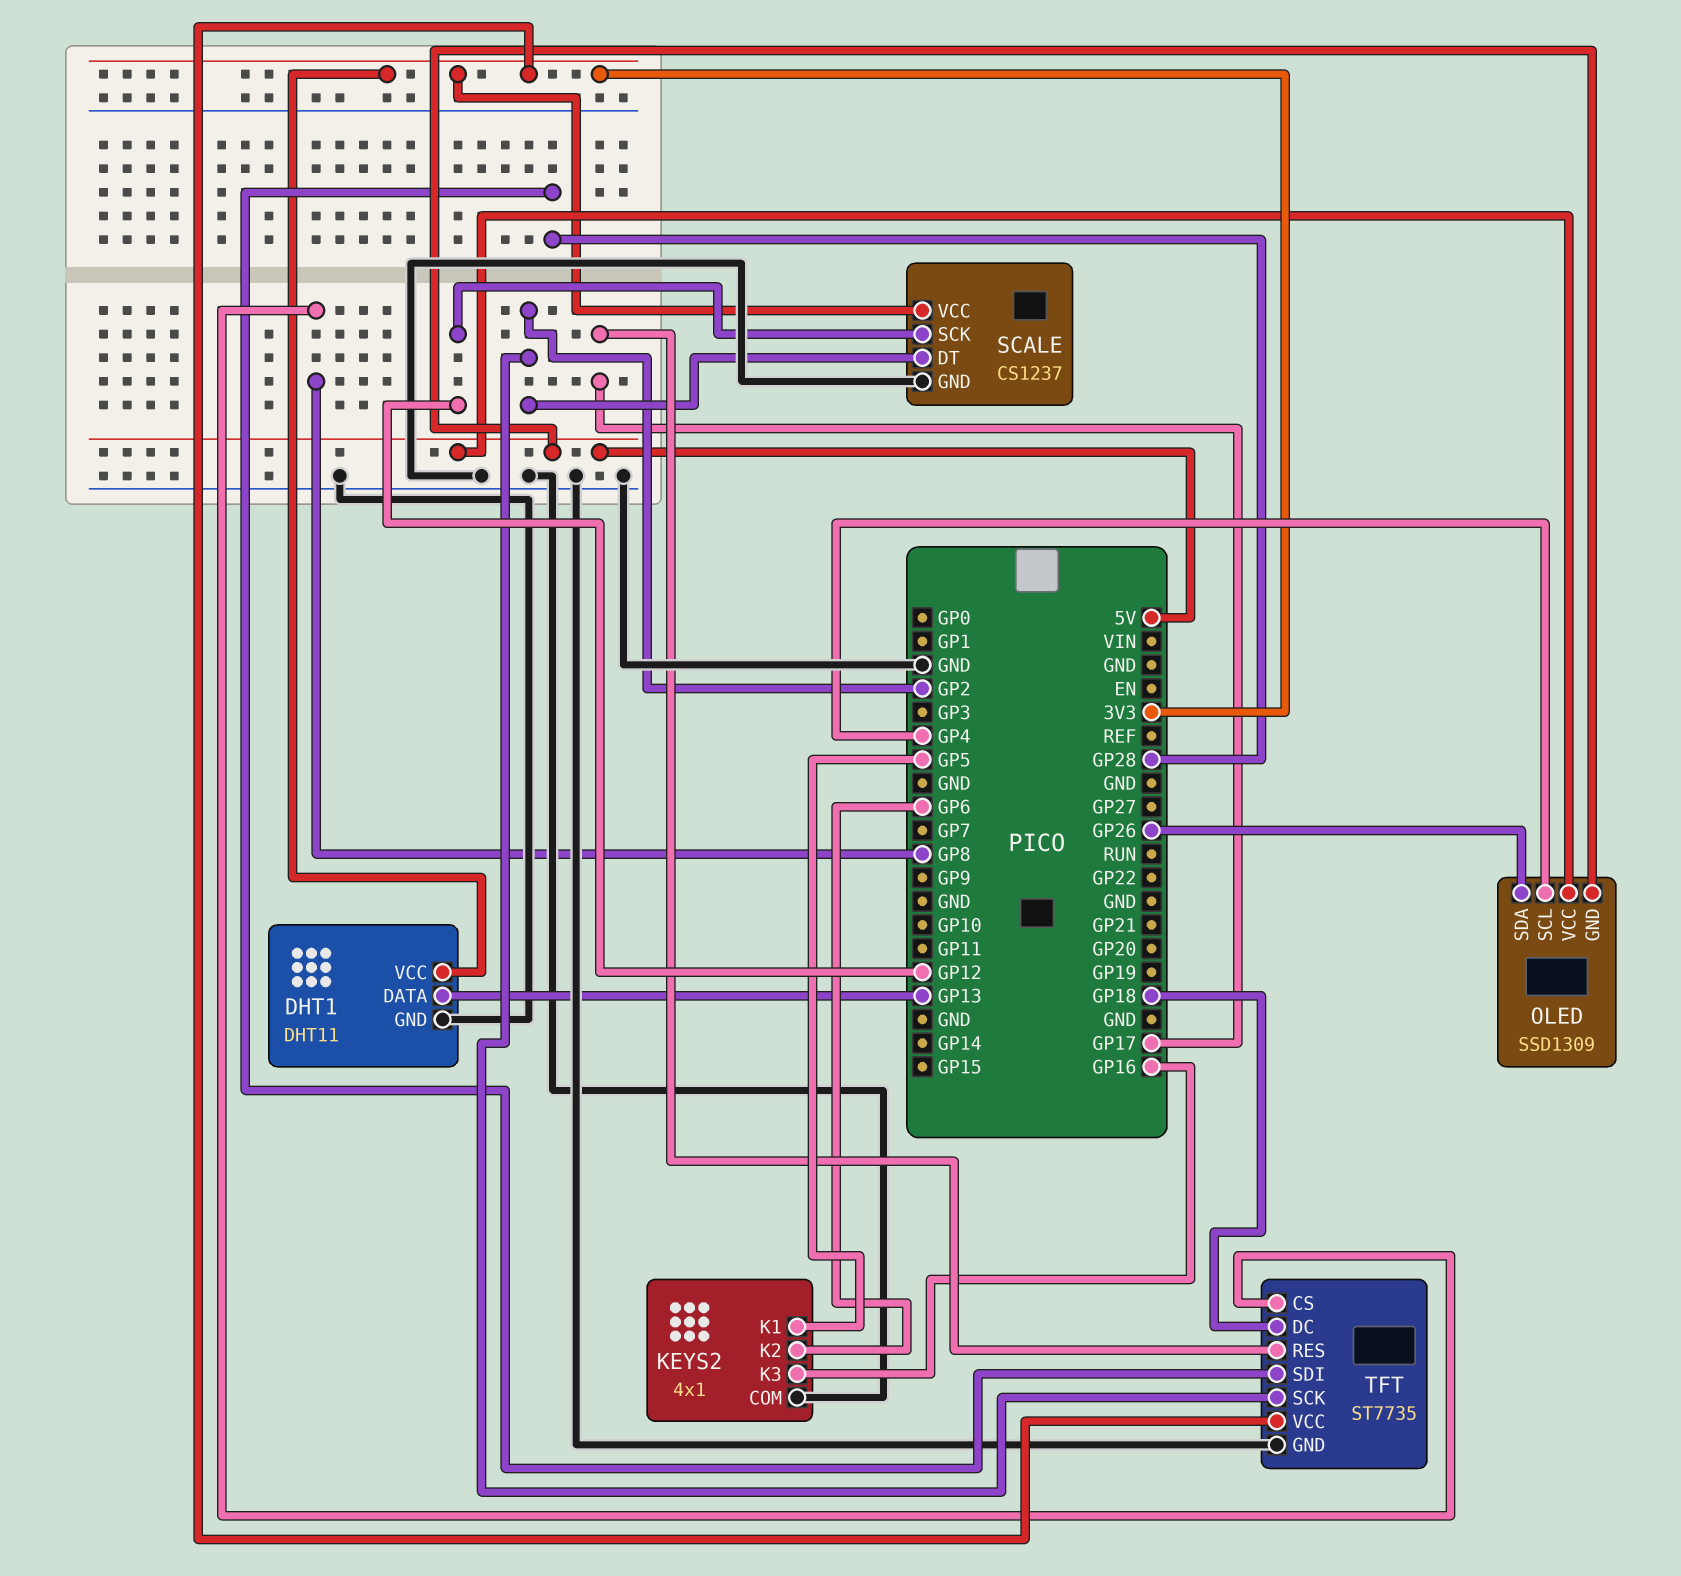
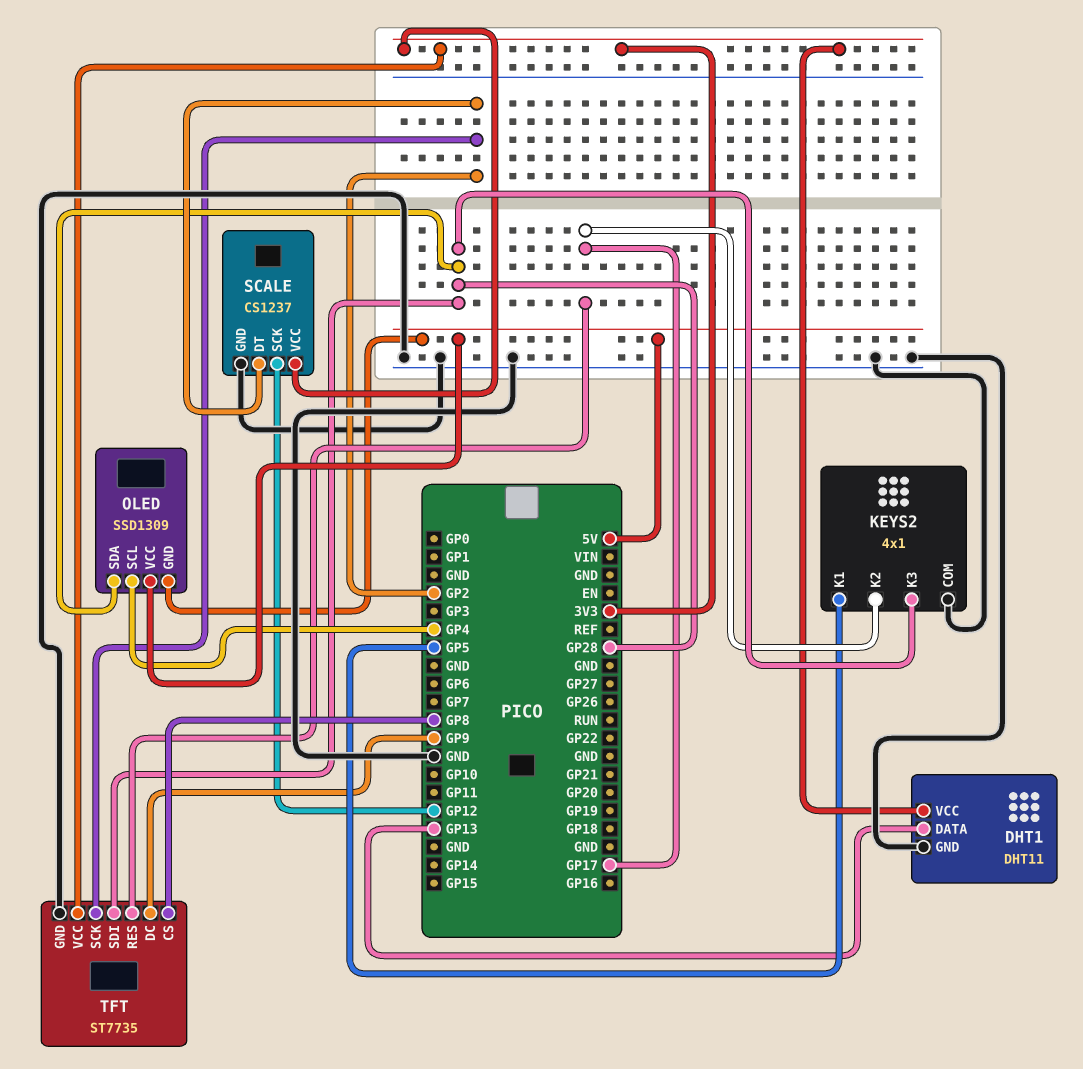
KEYS2 pin K2: GP6 -> GP17
KEYS2 pin K3: GP16 -> GP28
OLED pin SDA: GP26 -> GP28
TFT pin DC: GP18 -> GP9

